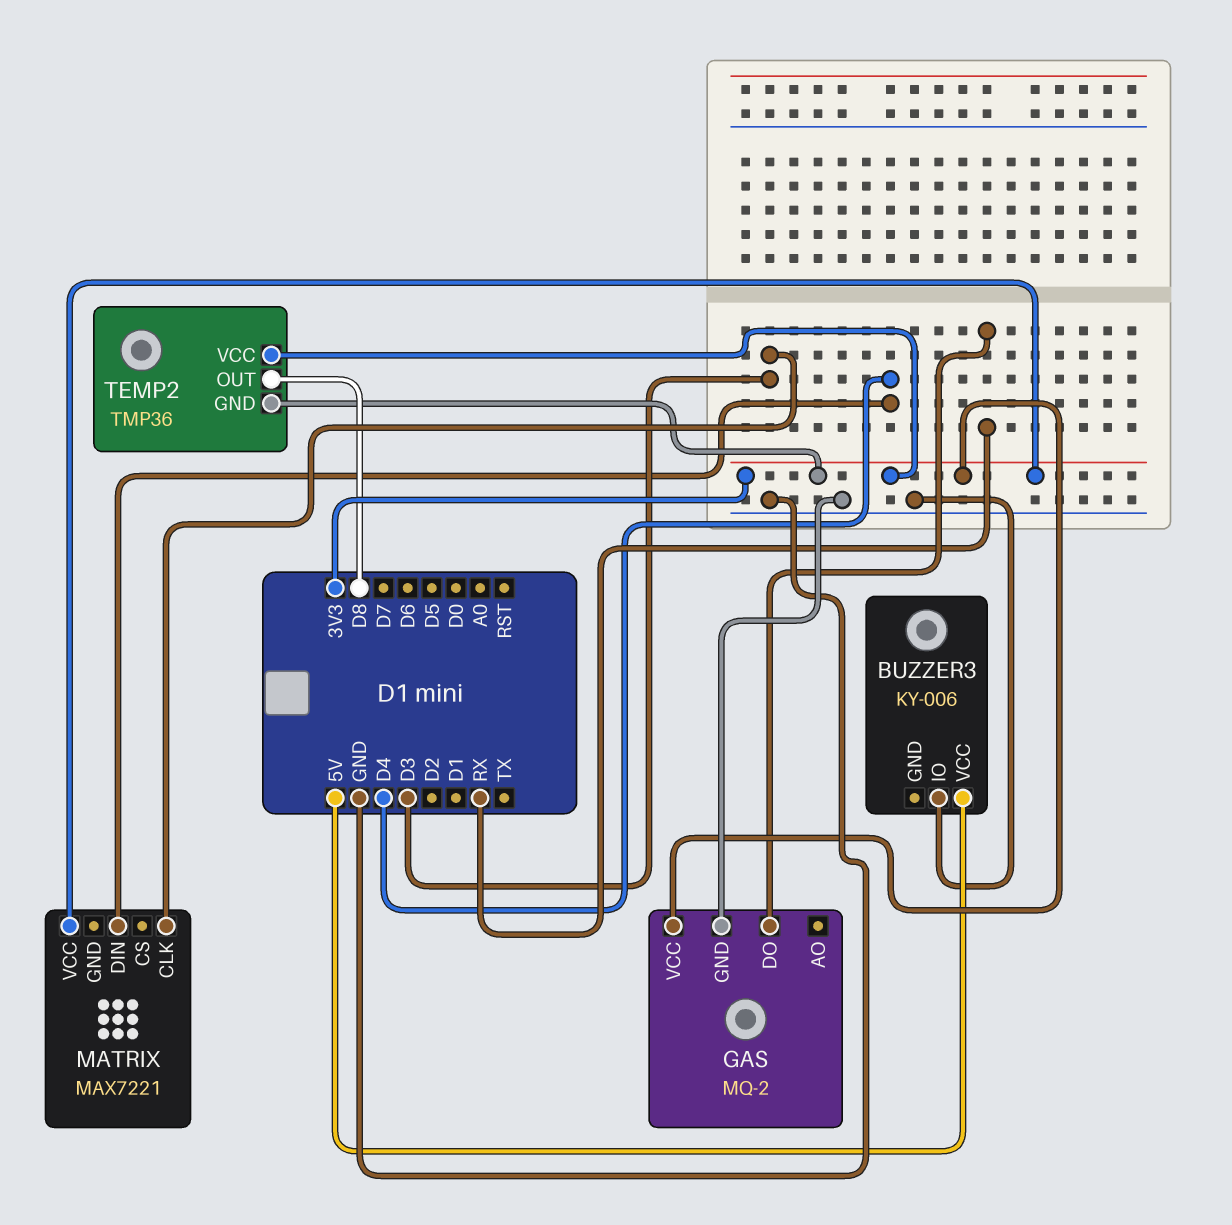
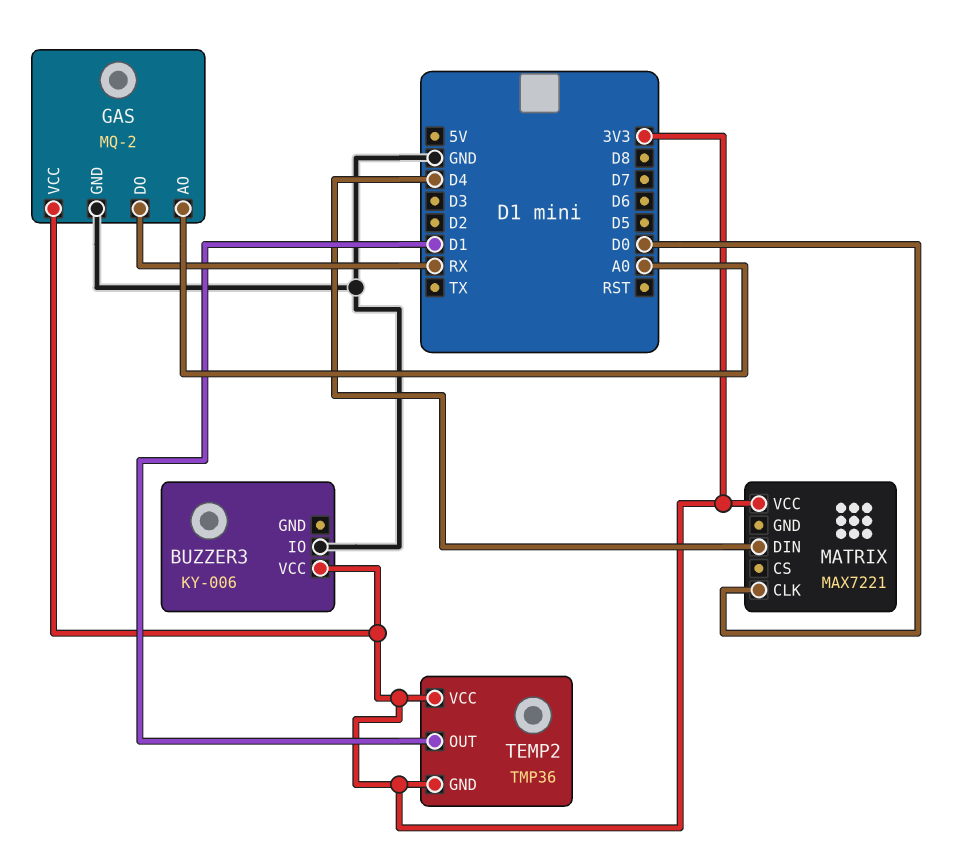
BUZZER3 pin VCC: 5V -> 3V3
GAS pin AO: none -> A0
MATRIX pin CLK: D3 -> D0
TEMP2 pin OUT: D8 -> D1

